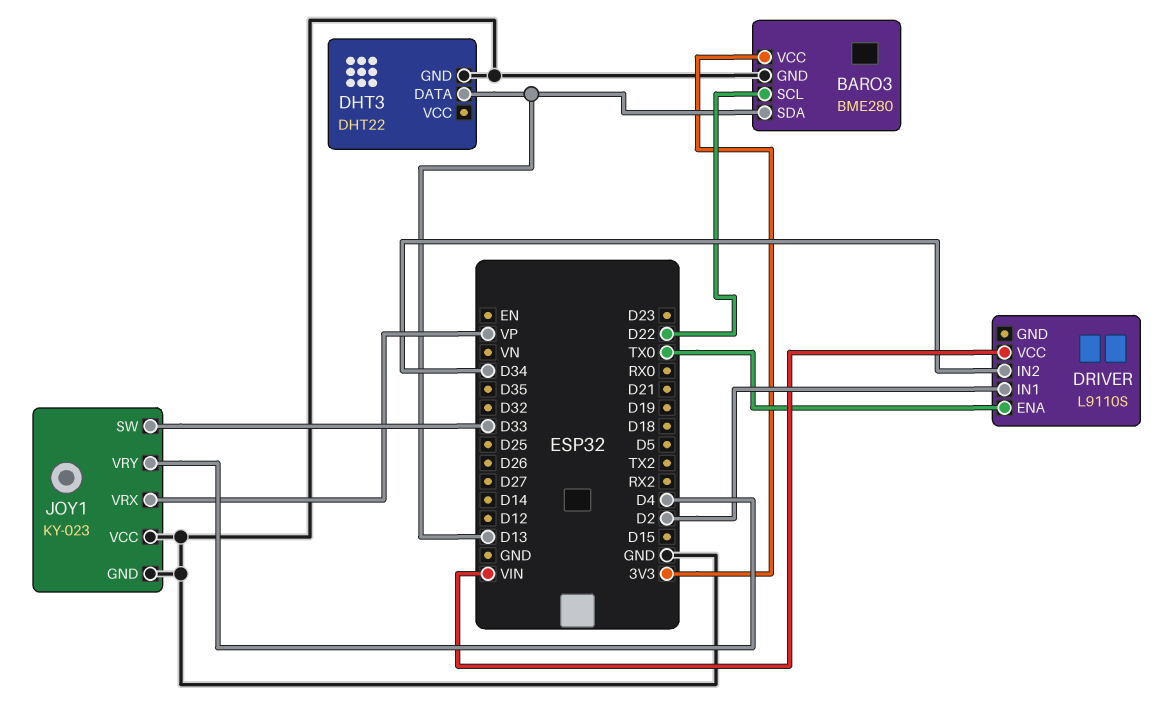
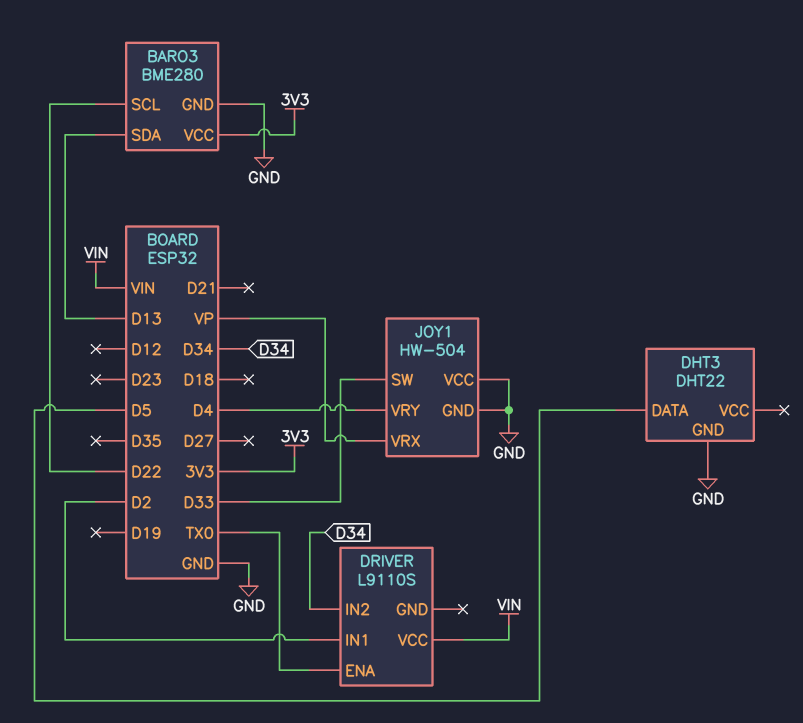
DHT3 pin DATA: D13 -> D5
JOY1: KY-023 -> HW-504

